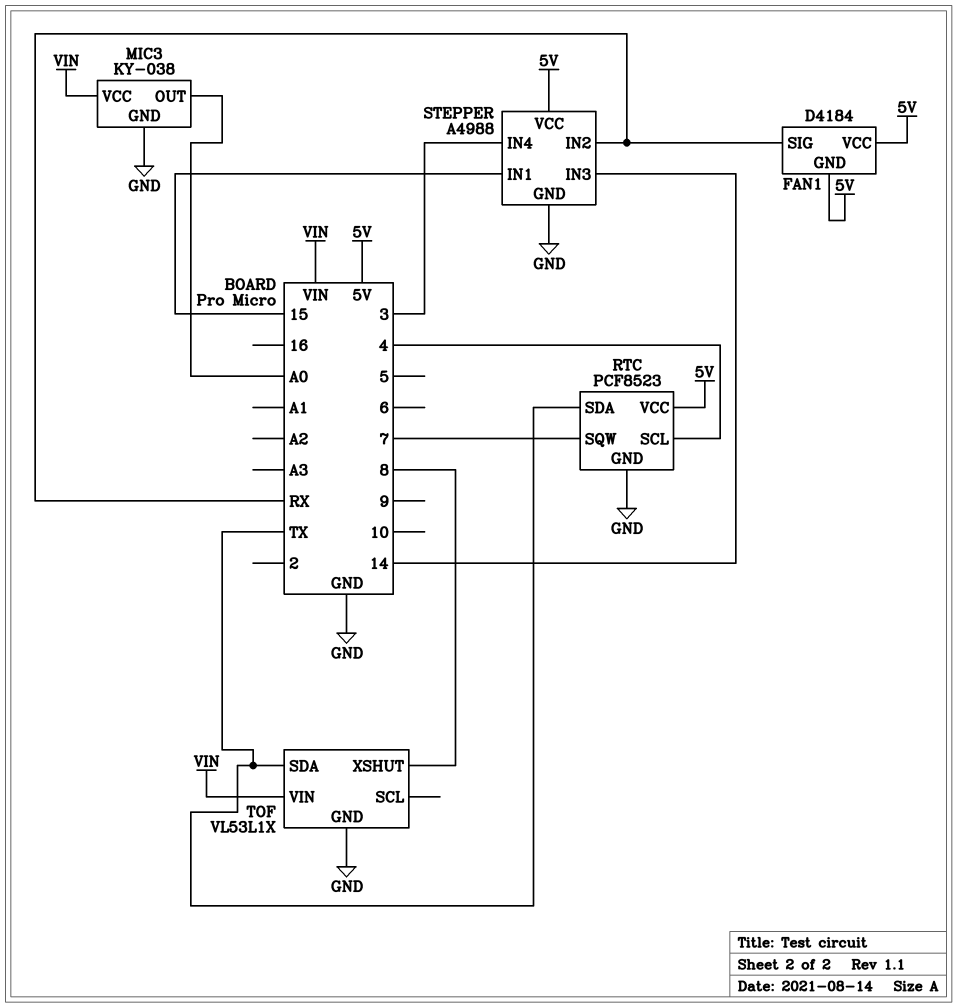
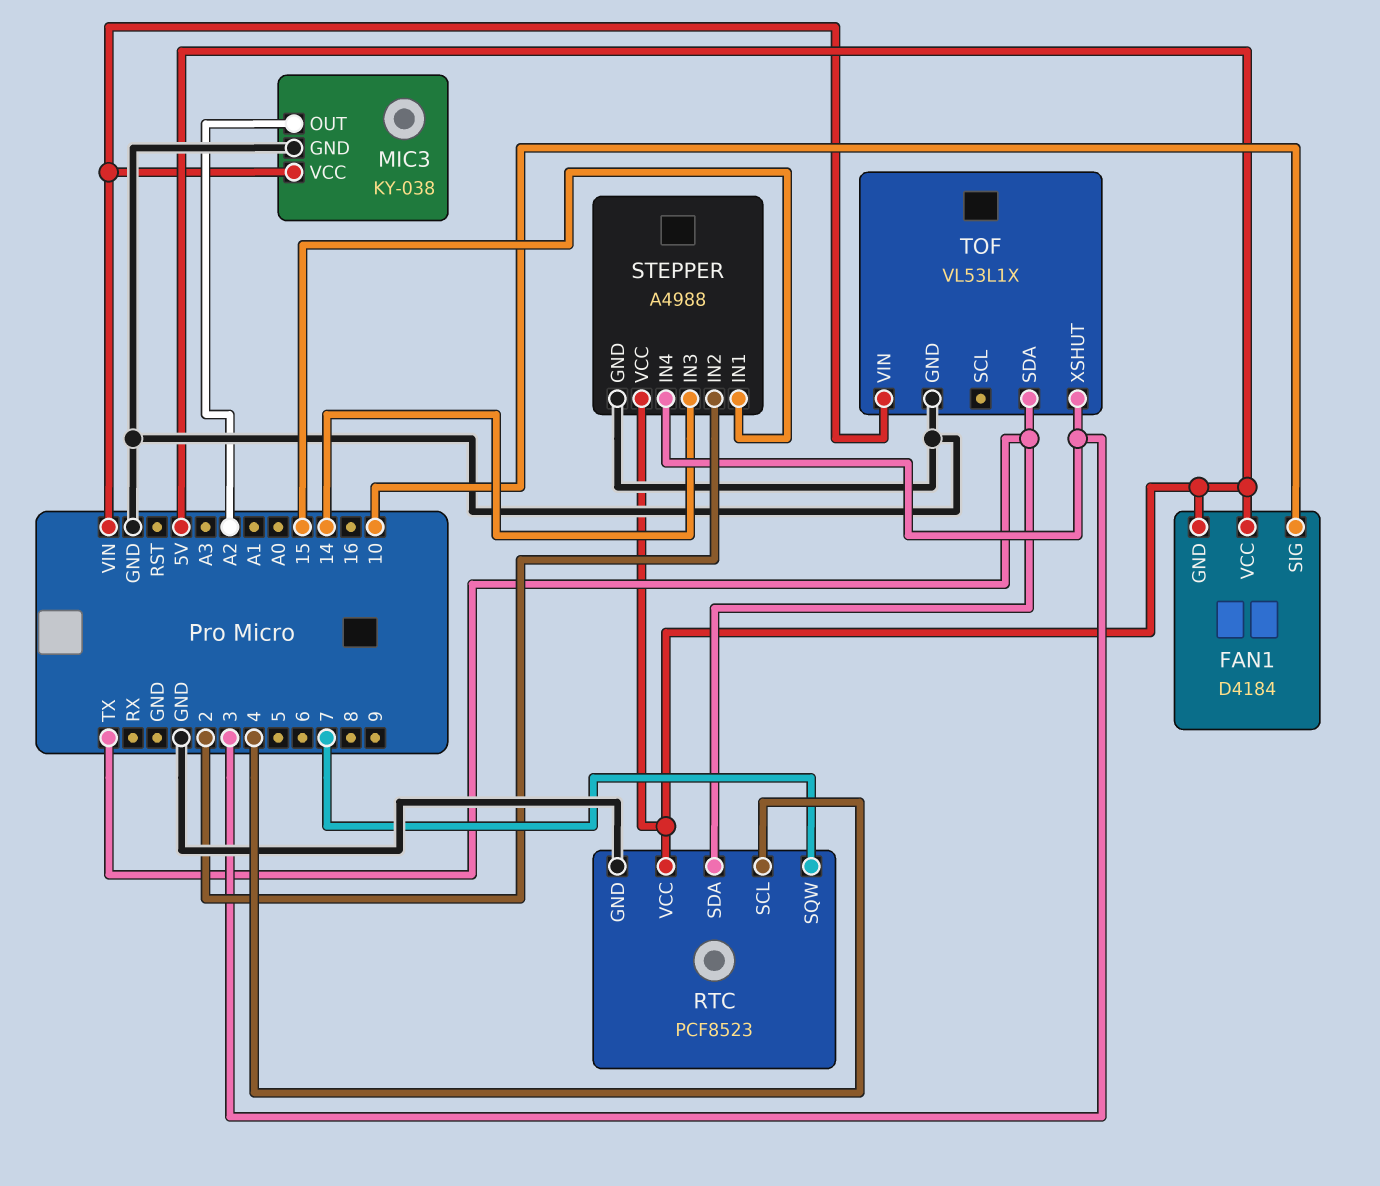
FAN1 pin SIG: RX -> 10
MIC3 pin OUT: A0 -> A2
STEPPER pin IN2: RX -> 2
TOF pin XSHUT: 8 -> 3

